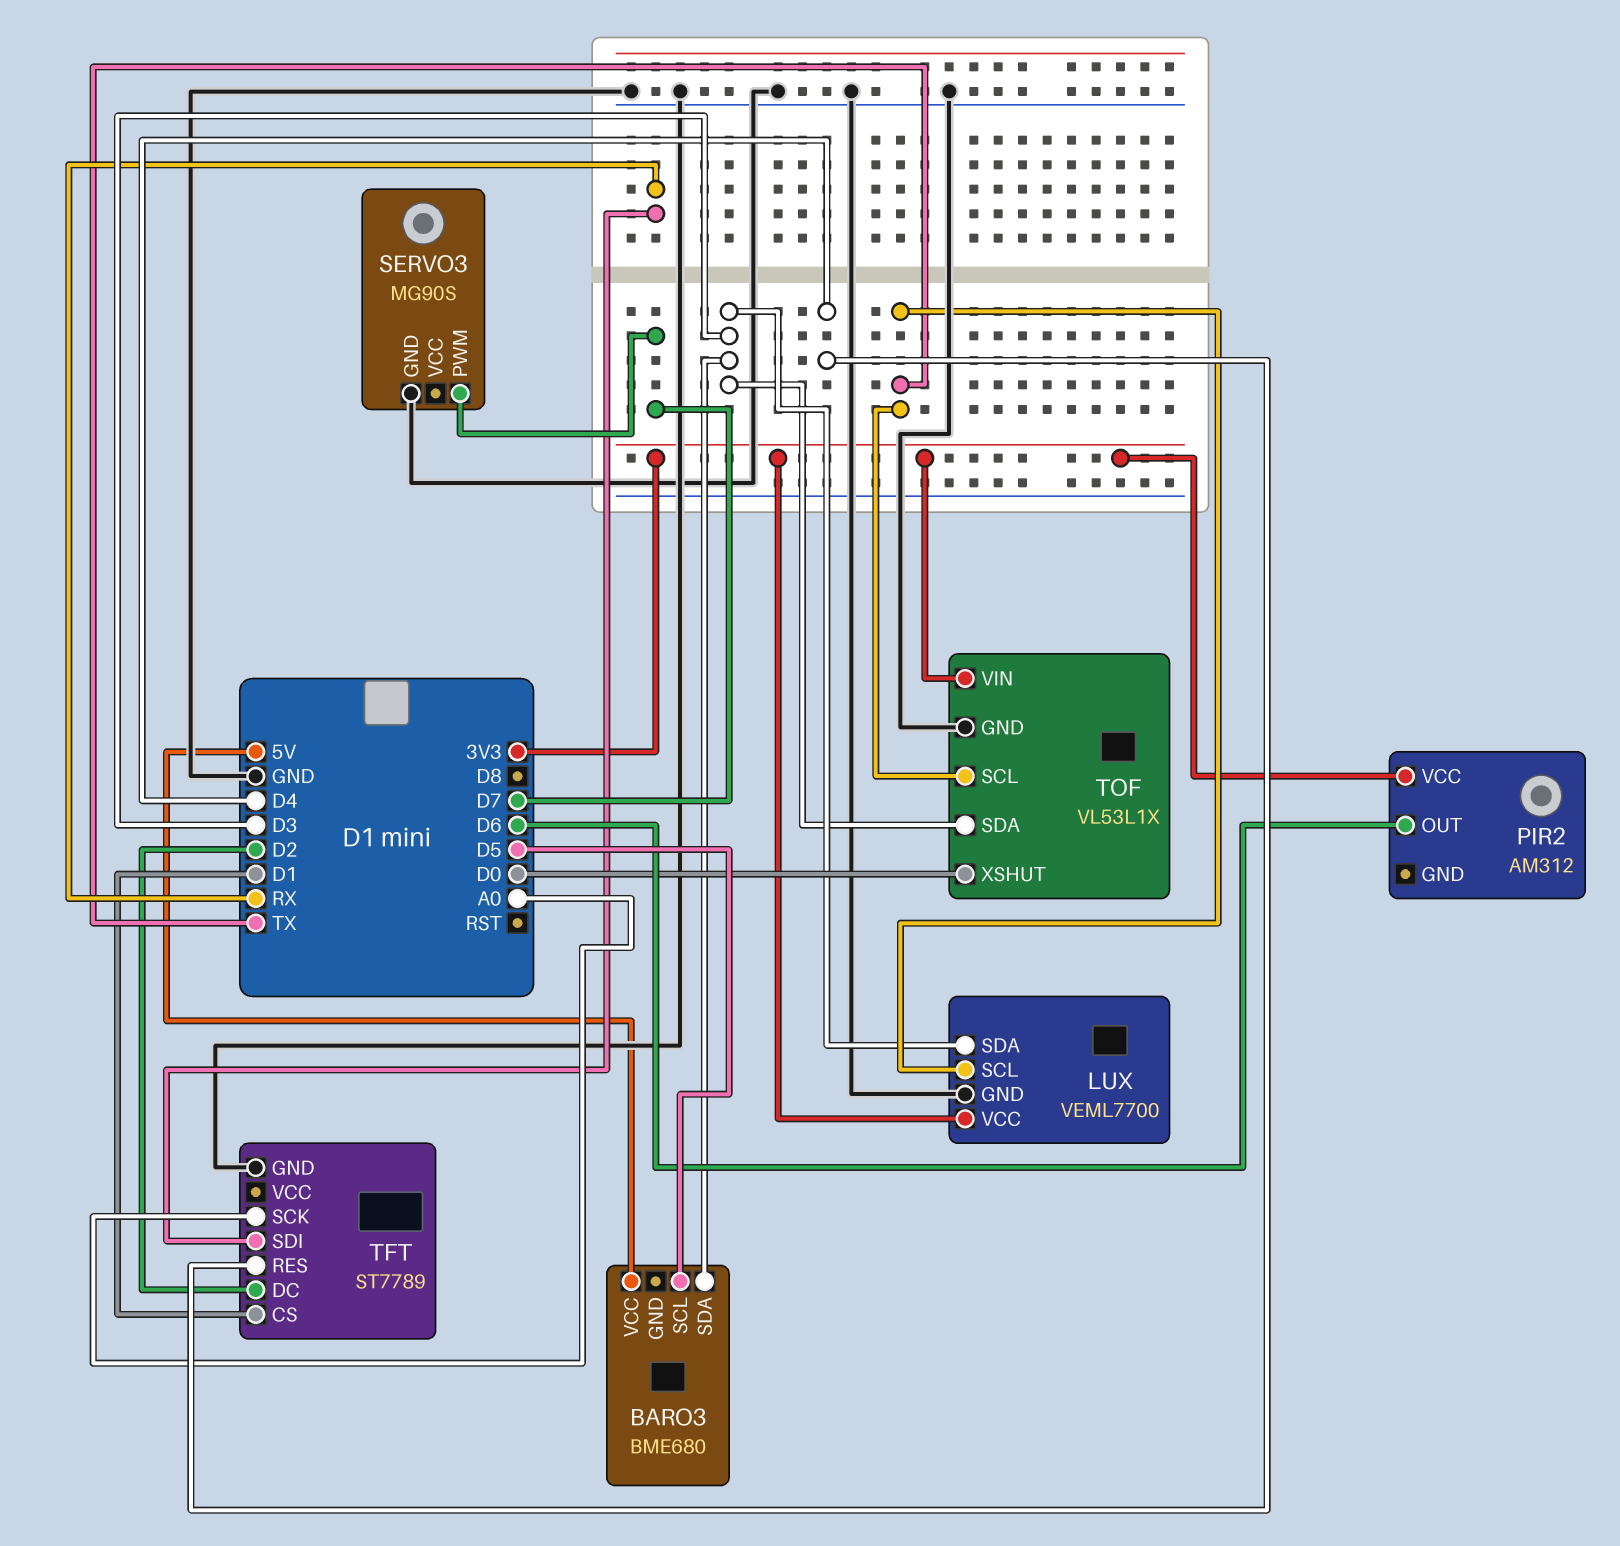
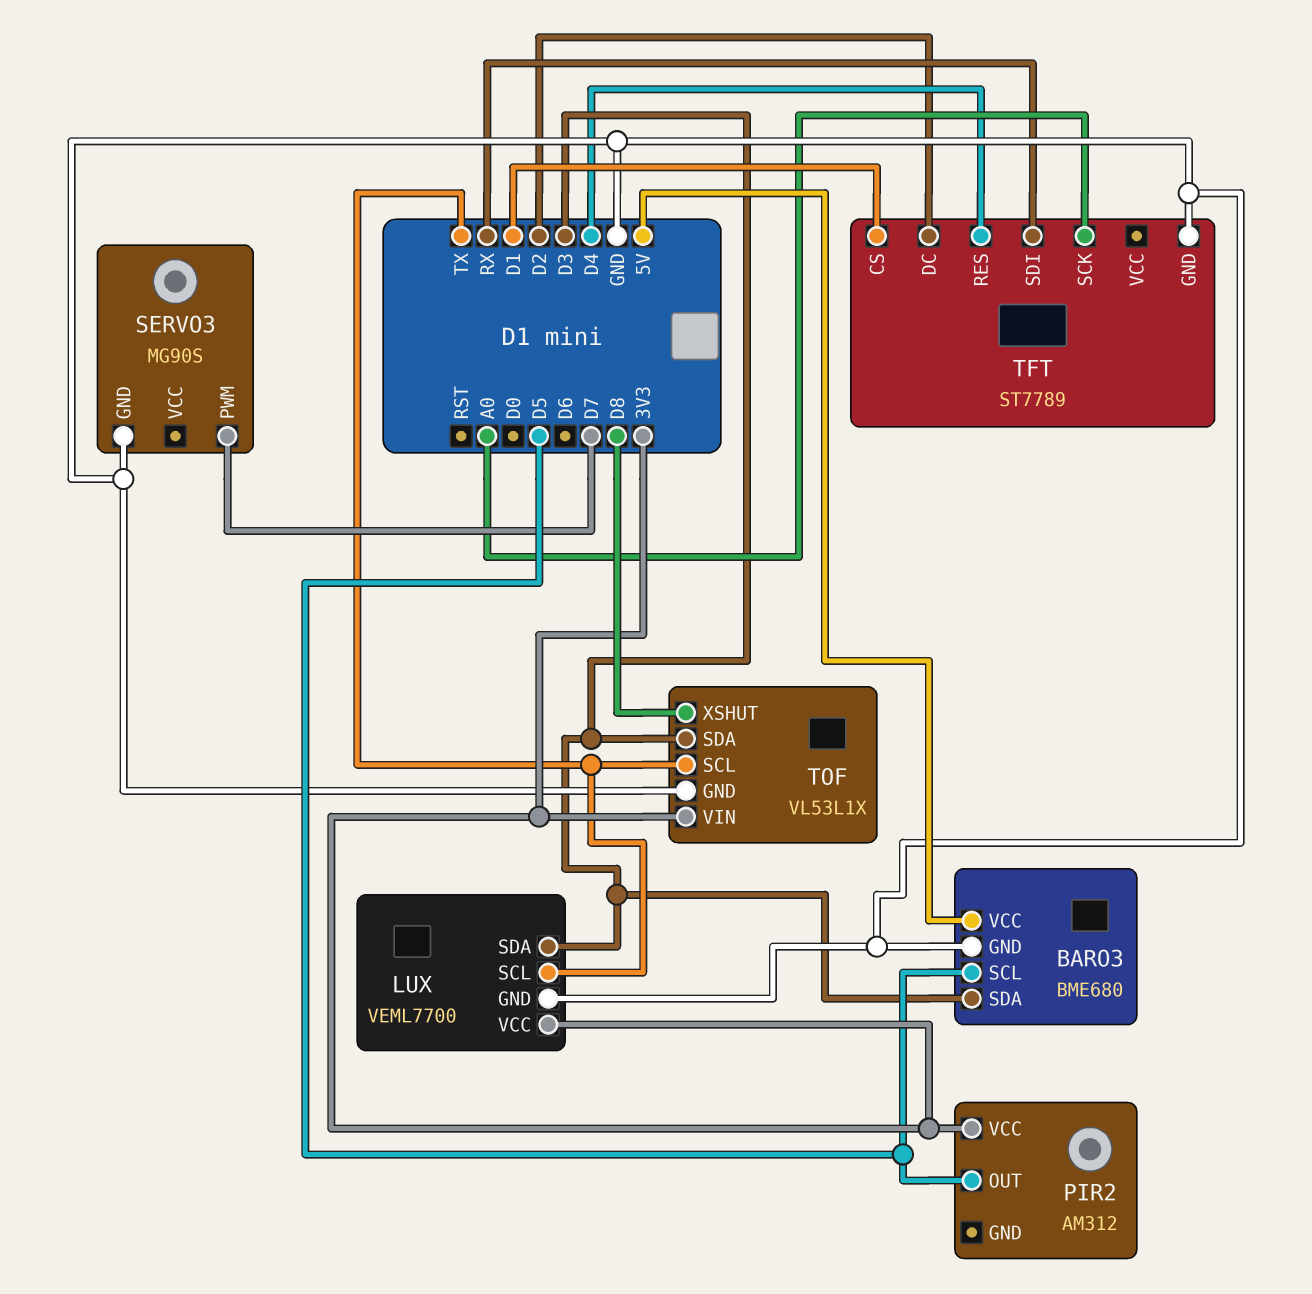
BARO3 pin GND: none -> GND
PIR2 pin OUT: D6 -> D5
TOF pin XSHUT: D0 -> D8

